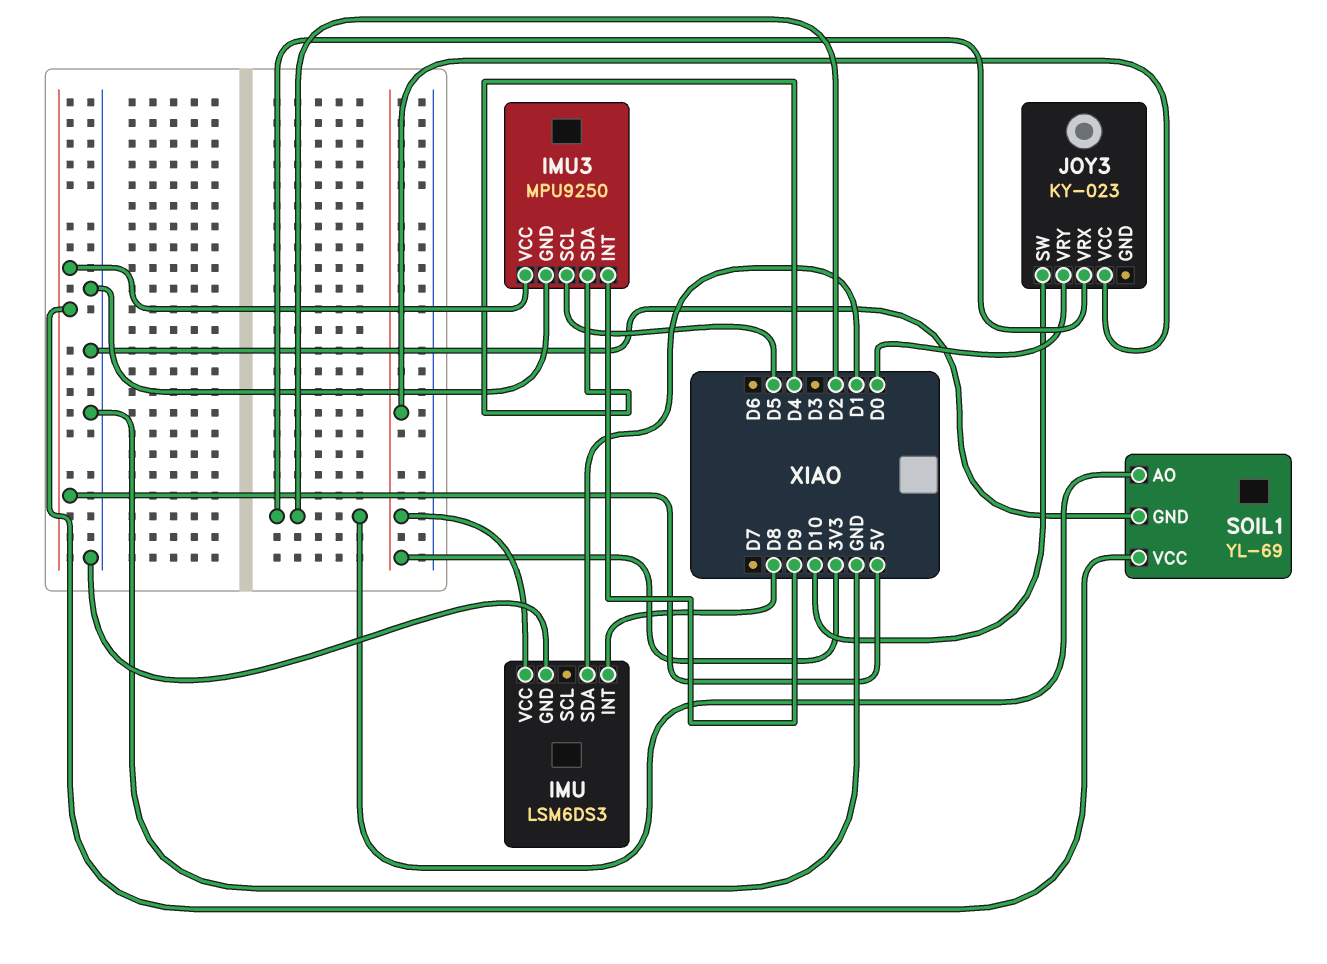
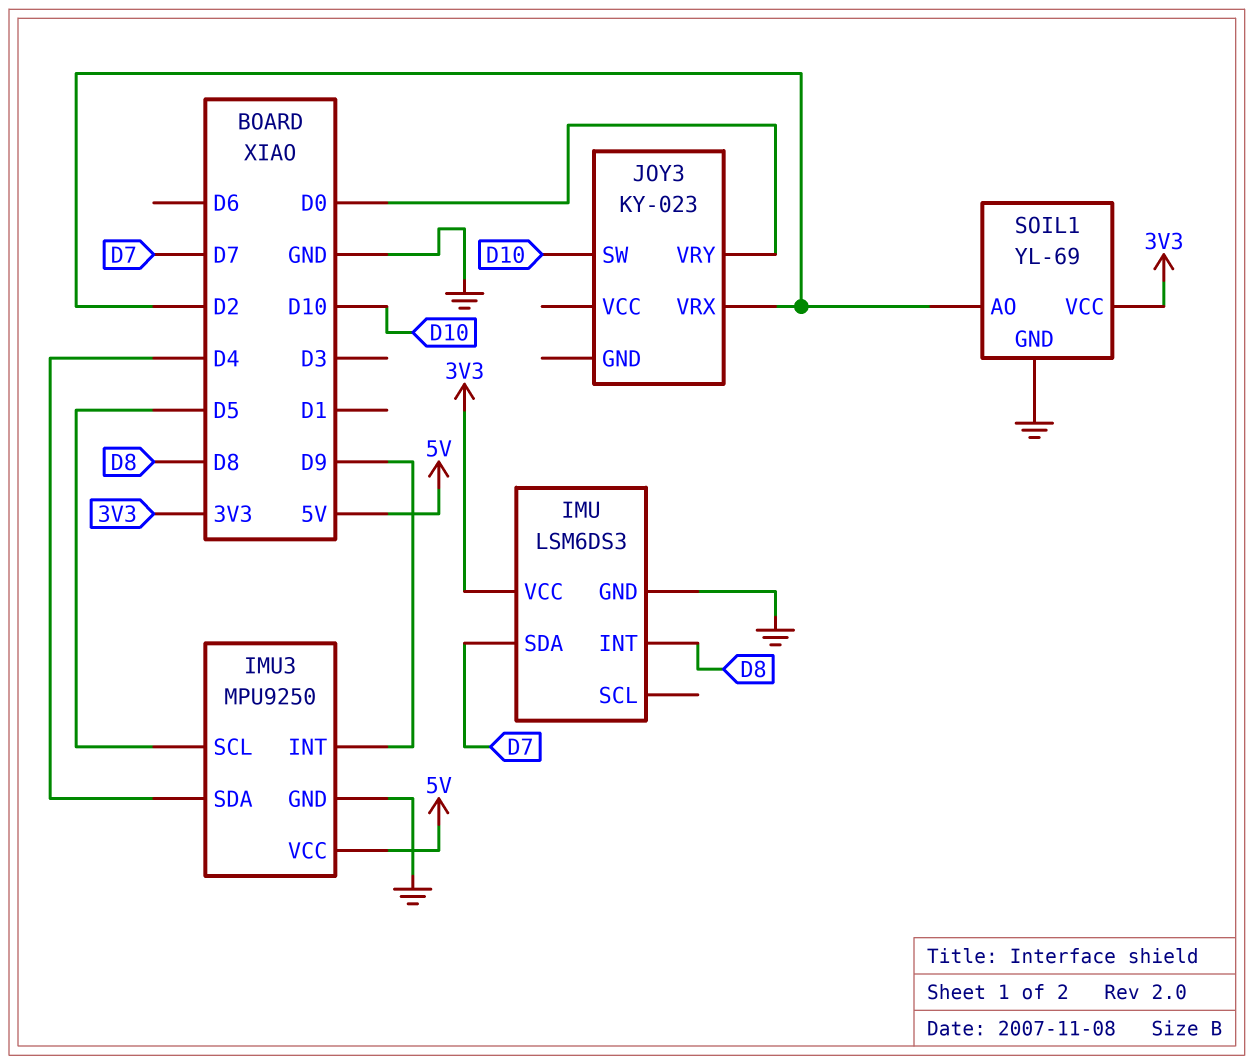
IMU pin SDA: D1 -> D7
JOY3 pin VCC: 3V3 -> none
SOIL1 pin VCC: 5V -> 3V3

